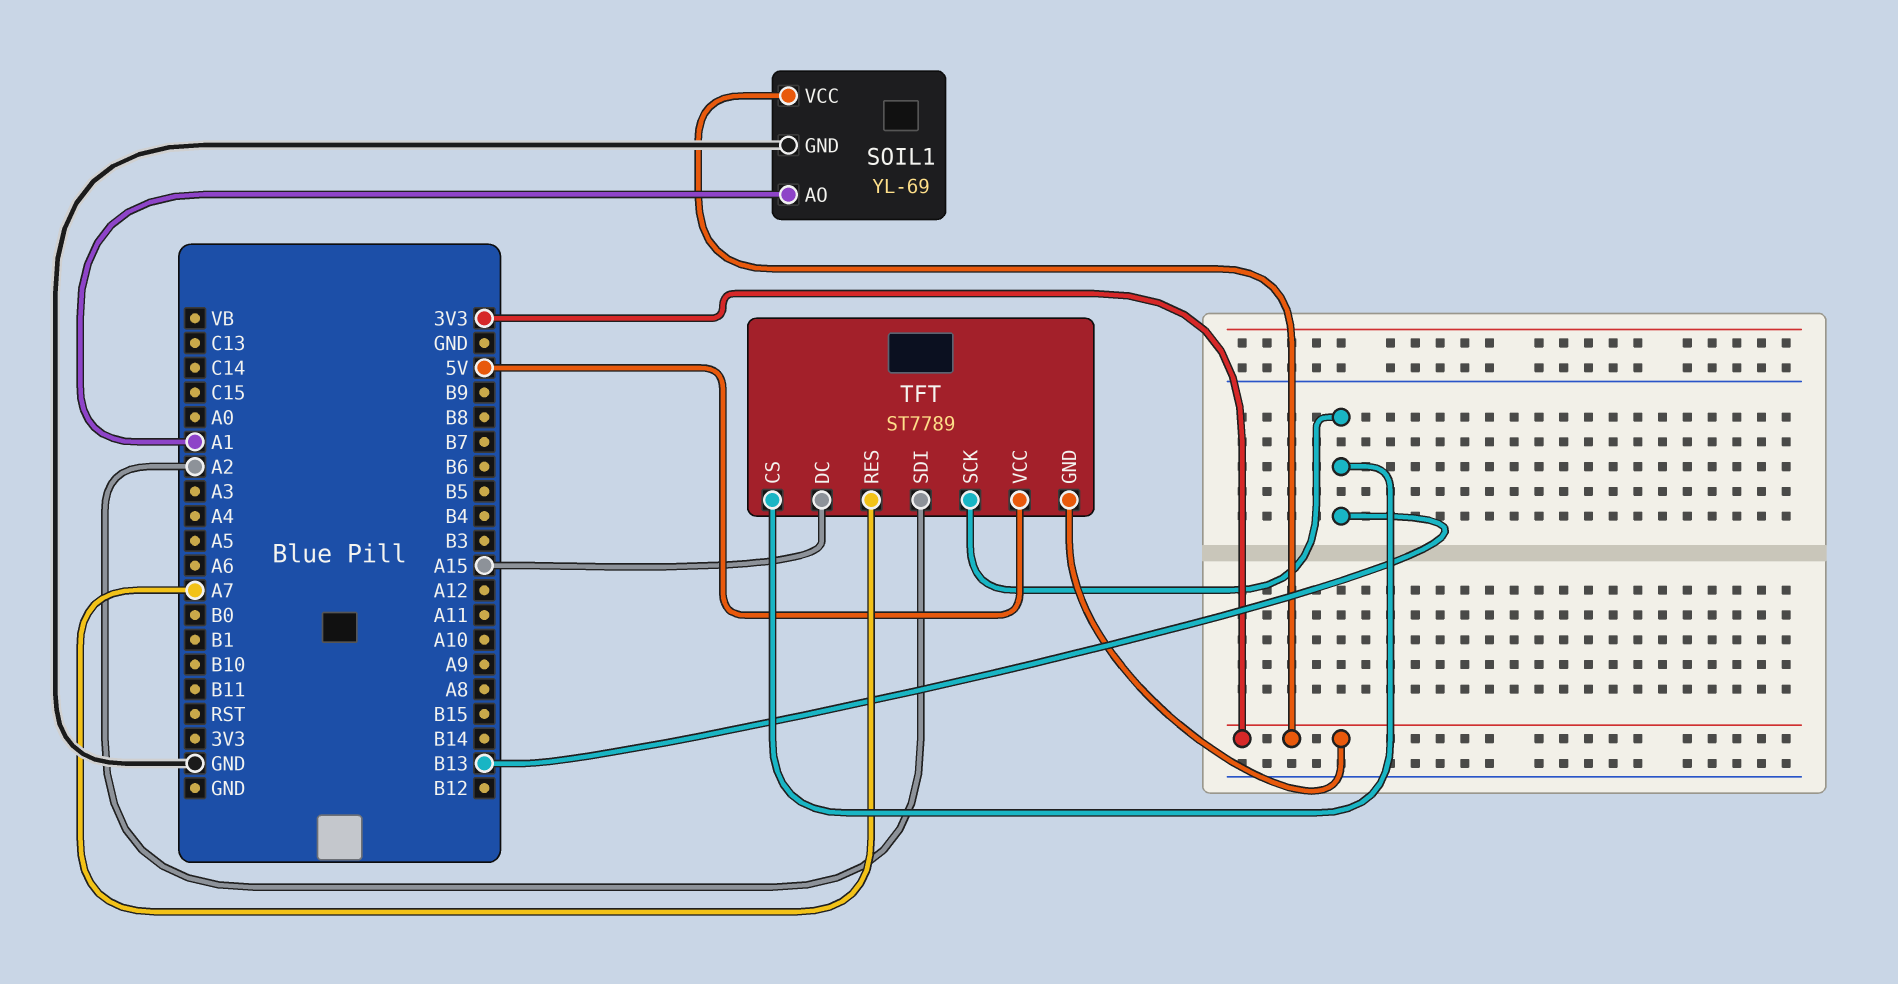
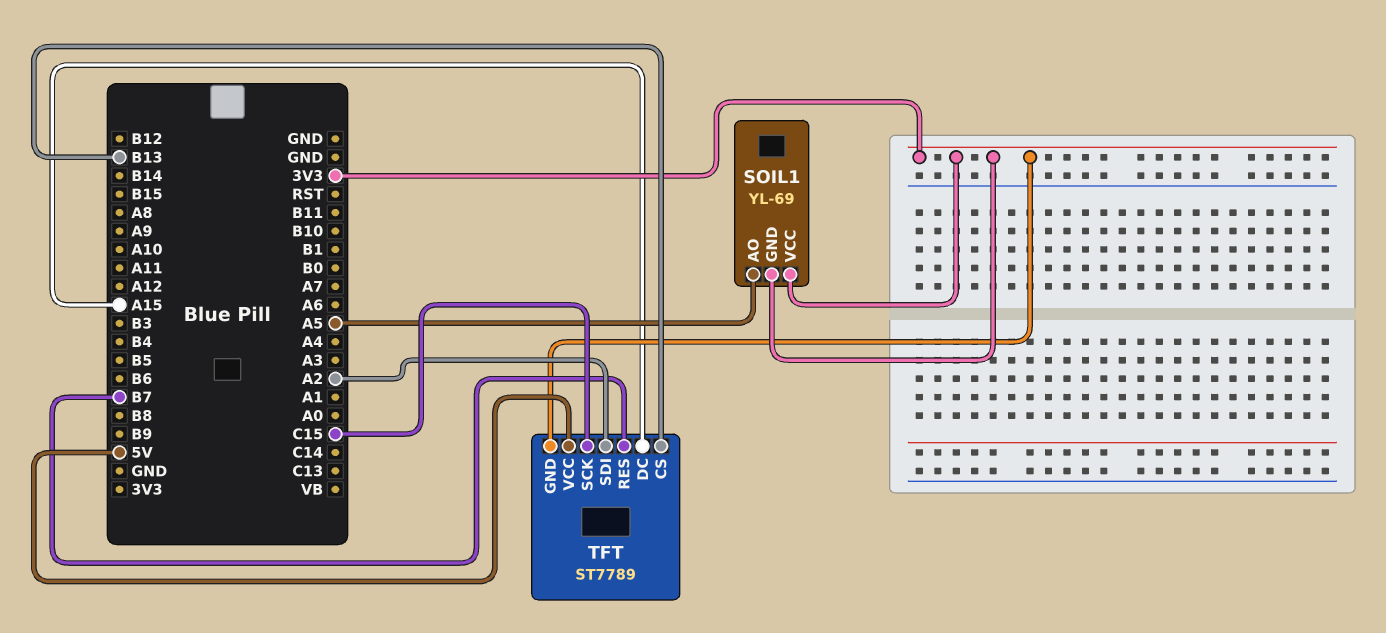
SOIL1 pin AO: A1 -> A5
SOIL1 pin GND: GND -> 3V3
TFT pin RES: A7 -> B7
TFT pin SCK: B13 -> C15

